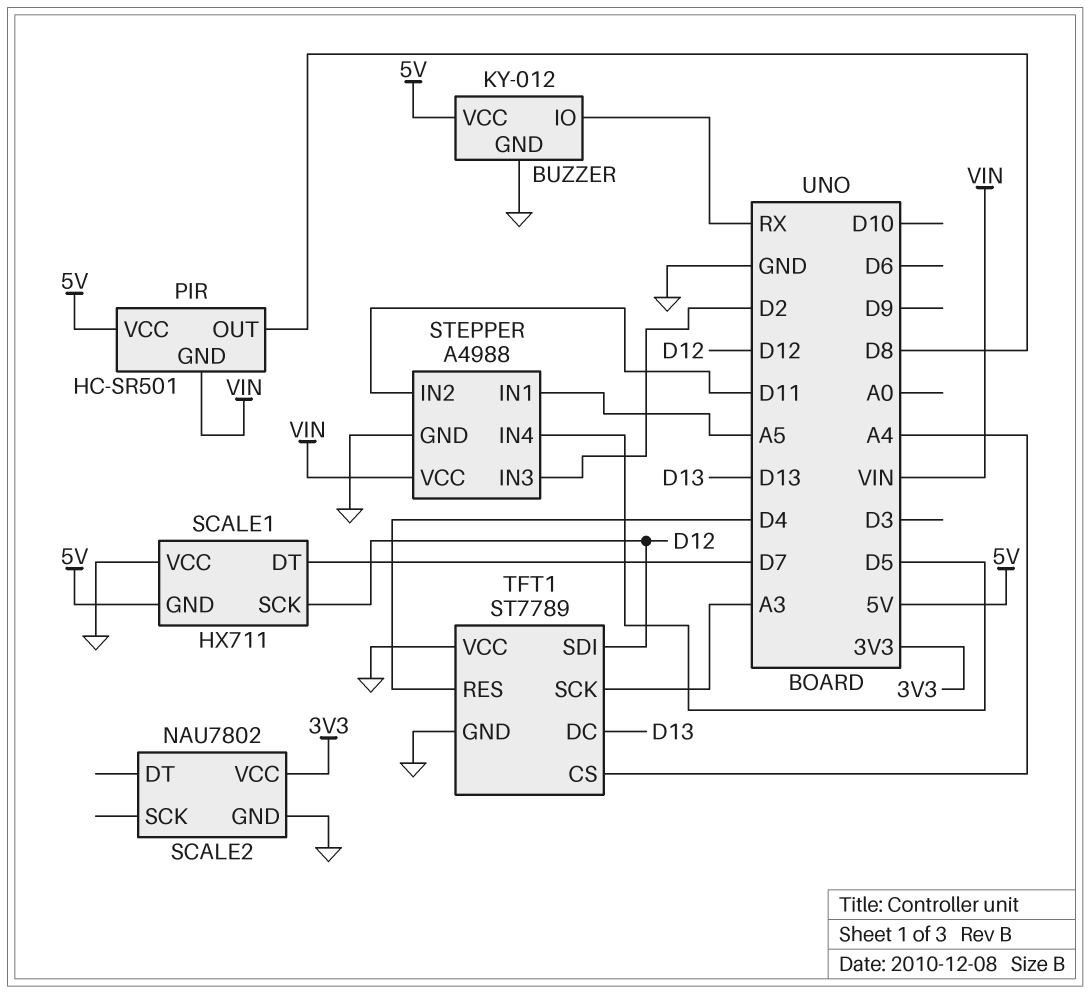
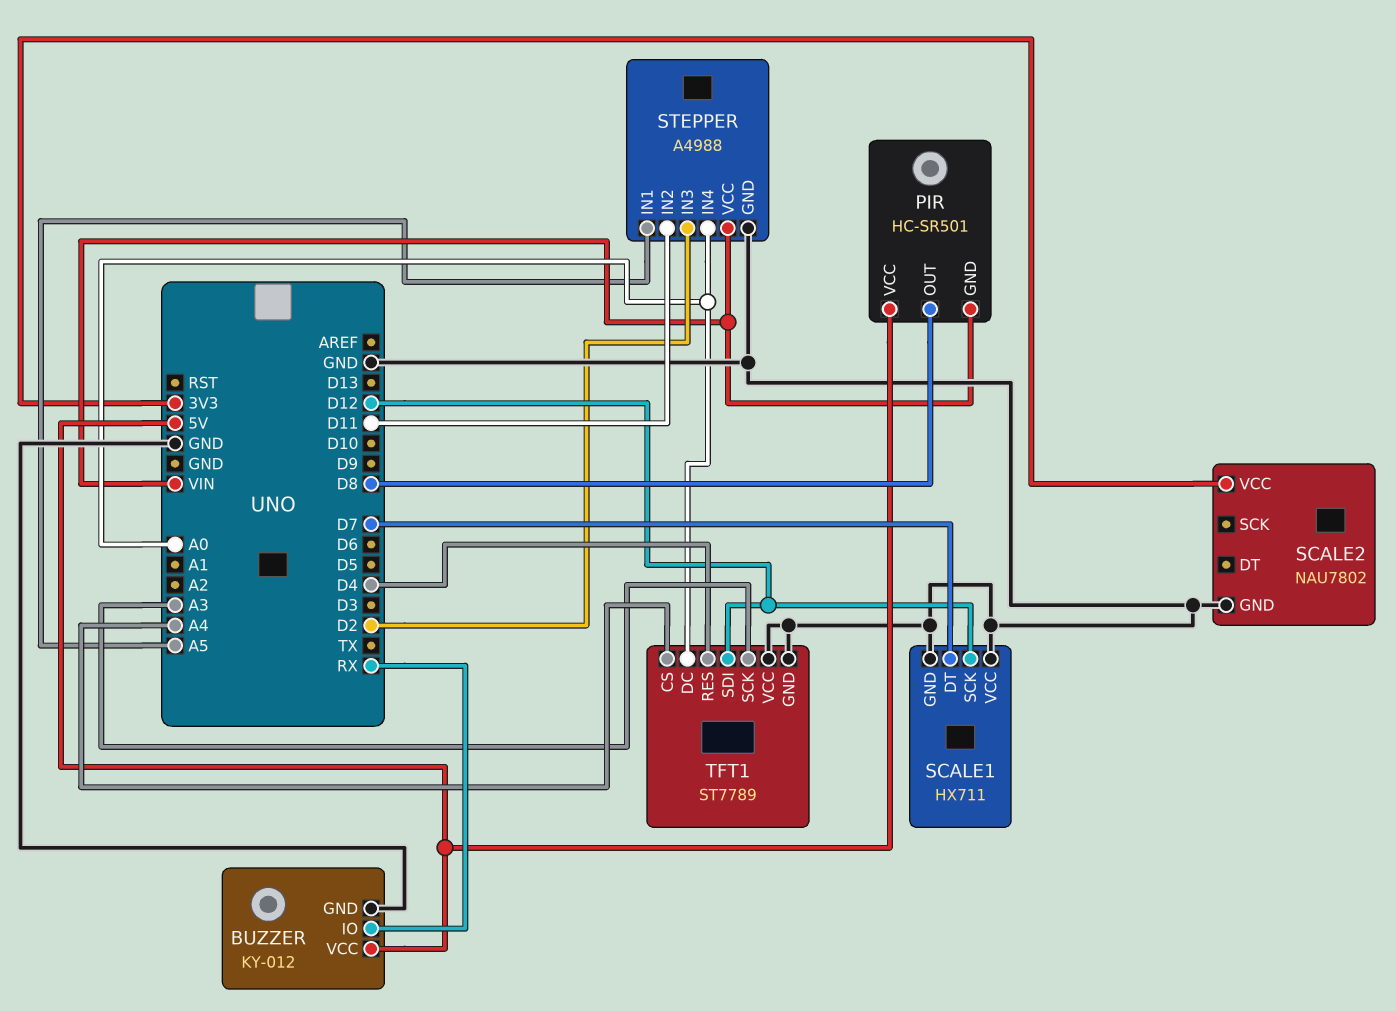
SCALE1 pin GND: 5V -> GND
STEPPER pin IN4: D5 -> A0
TFT1 pin DC: D13 -> A0

